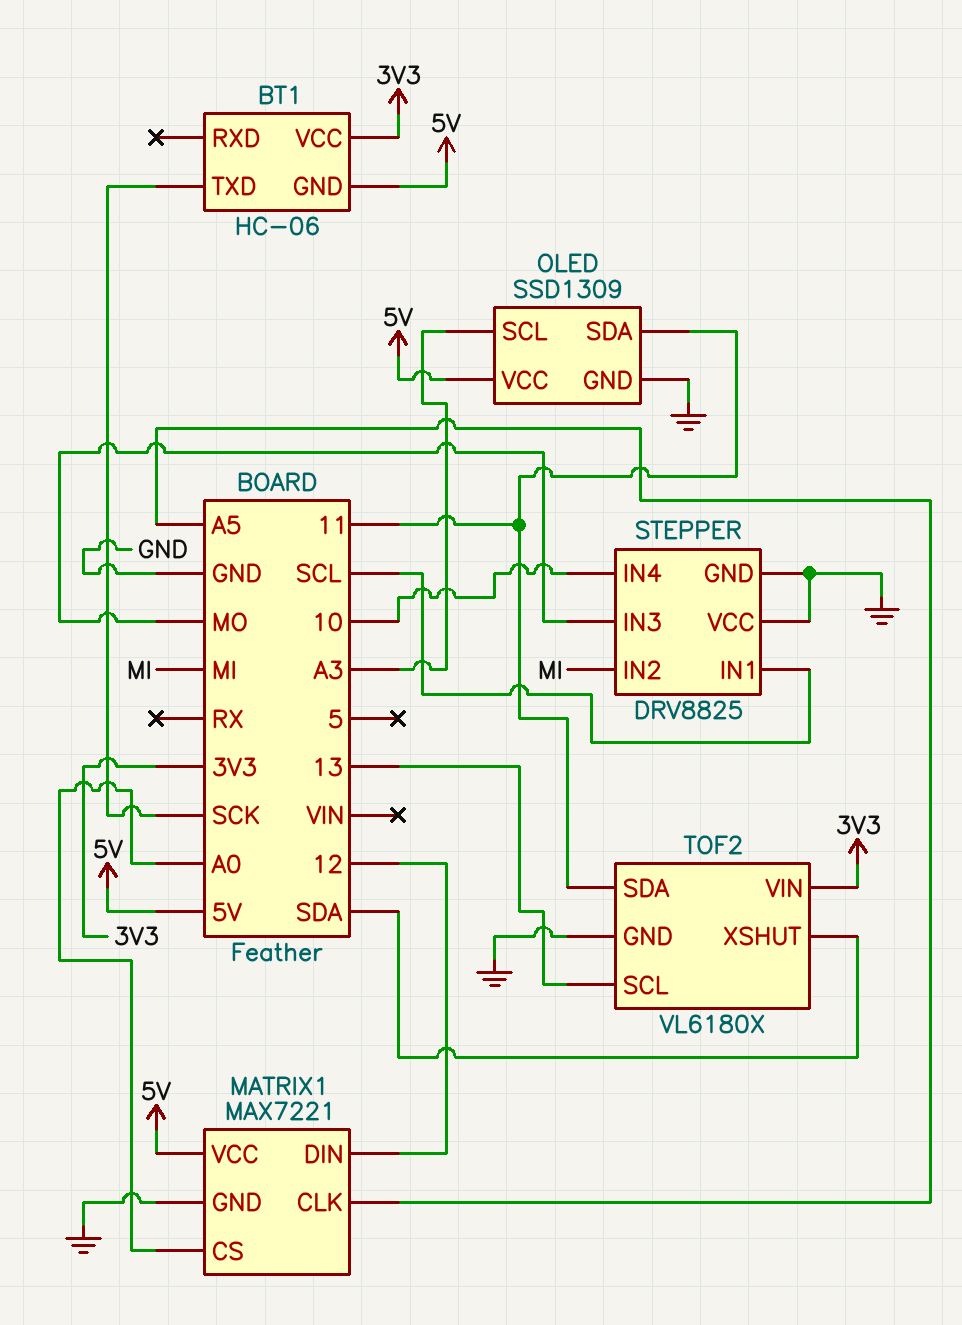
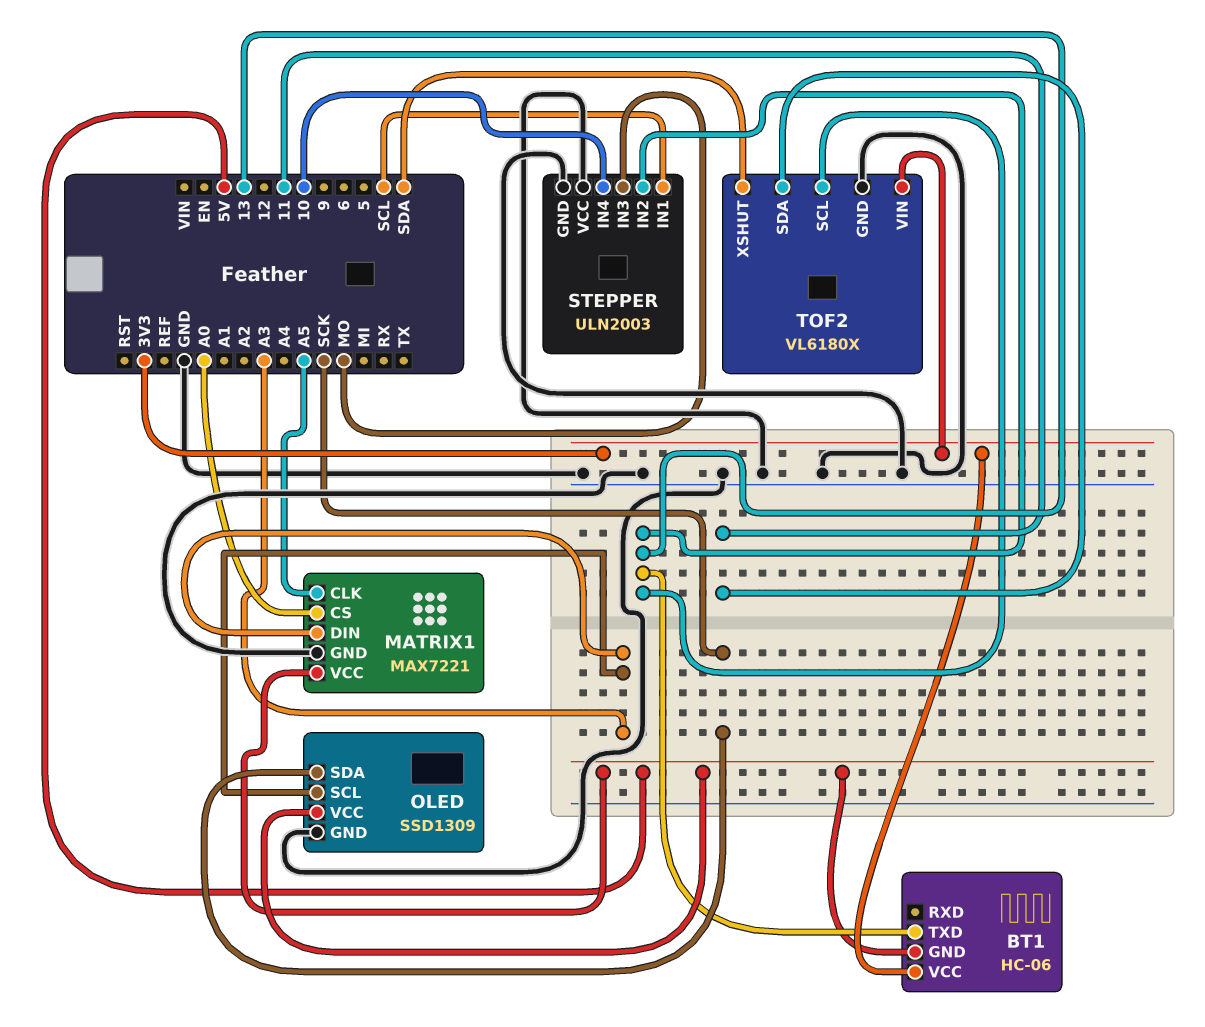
BT1 pin TXD: SCK -> 13
MATRIX1 pin DIN: 12 -> A3
OLED pin SDA: 11 -> SCK
STEPPER: DRV8825 -> ULN2003
STEPPER pin IN2: MI -> 13

